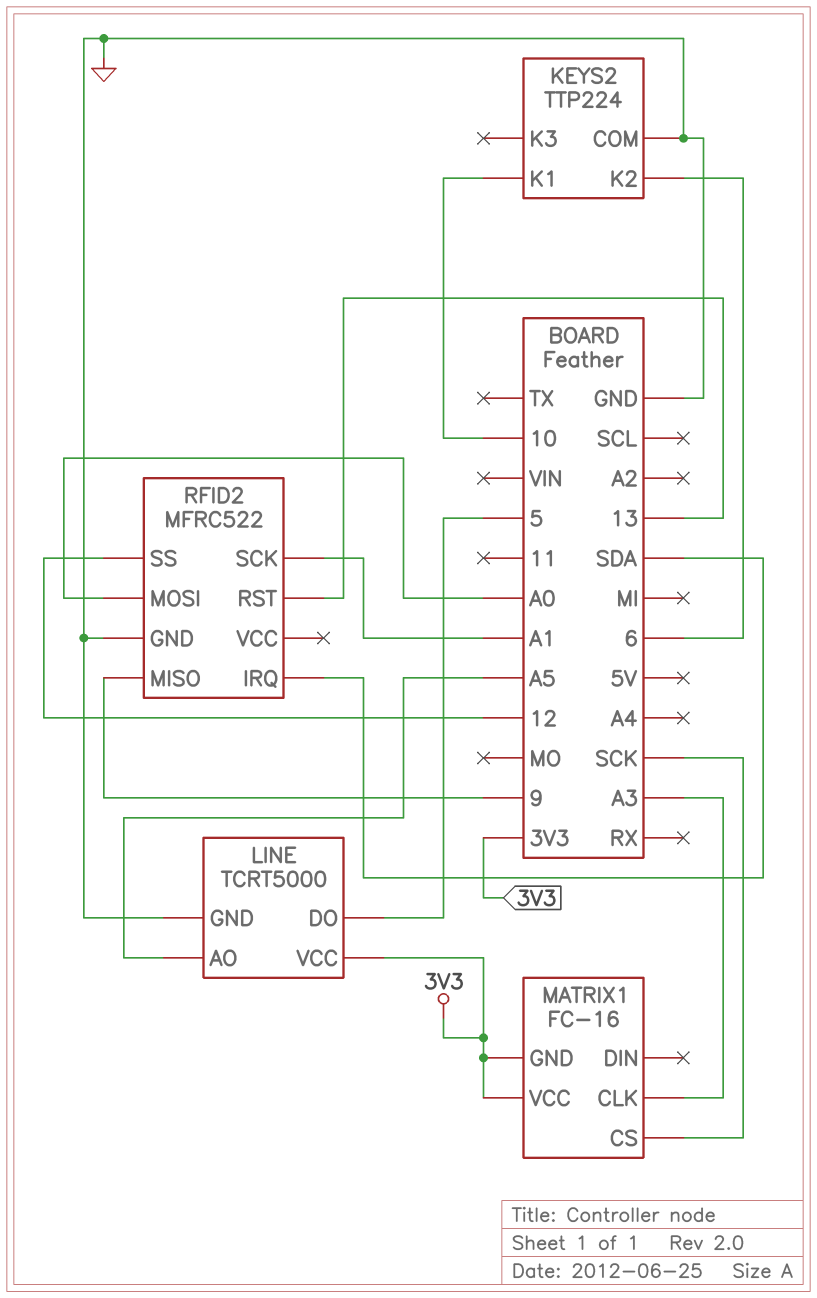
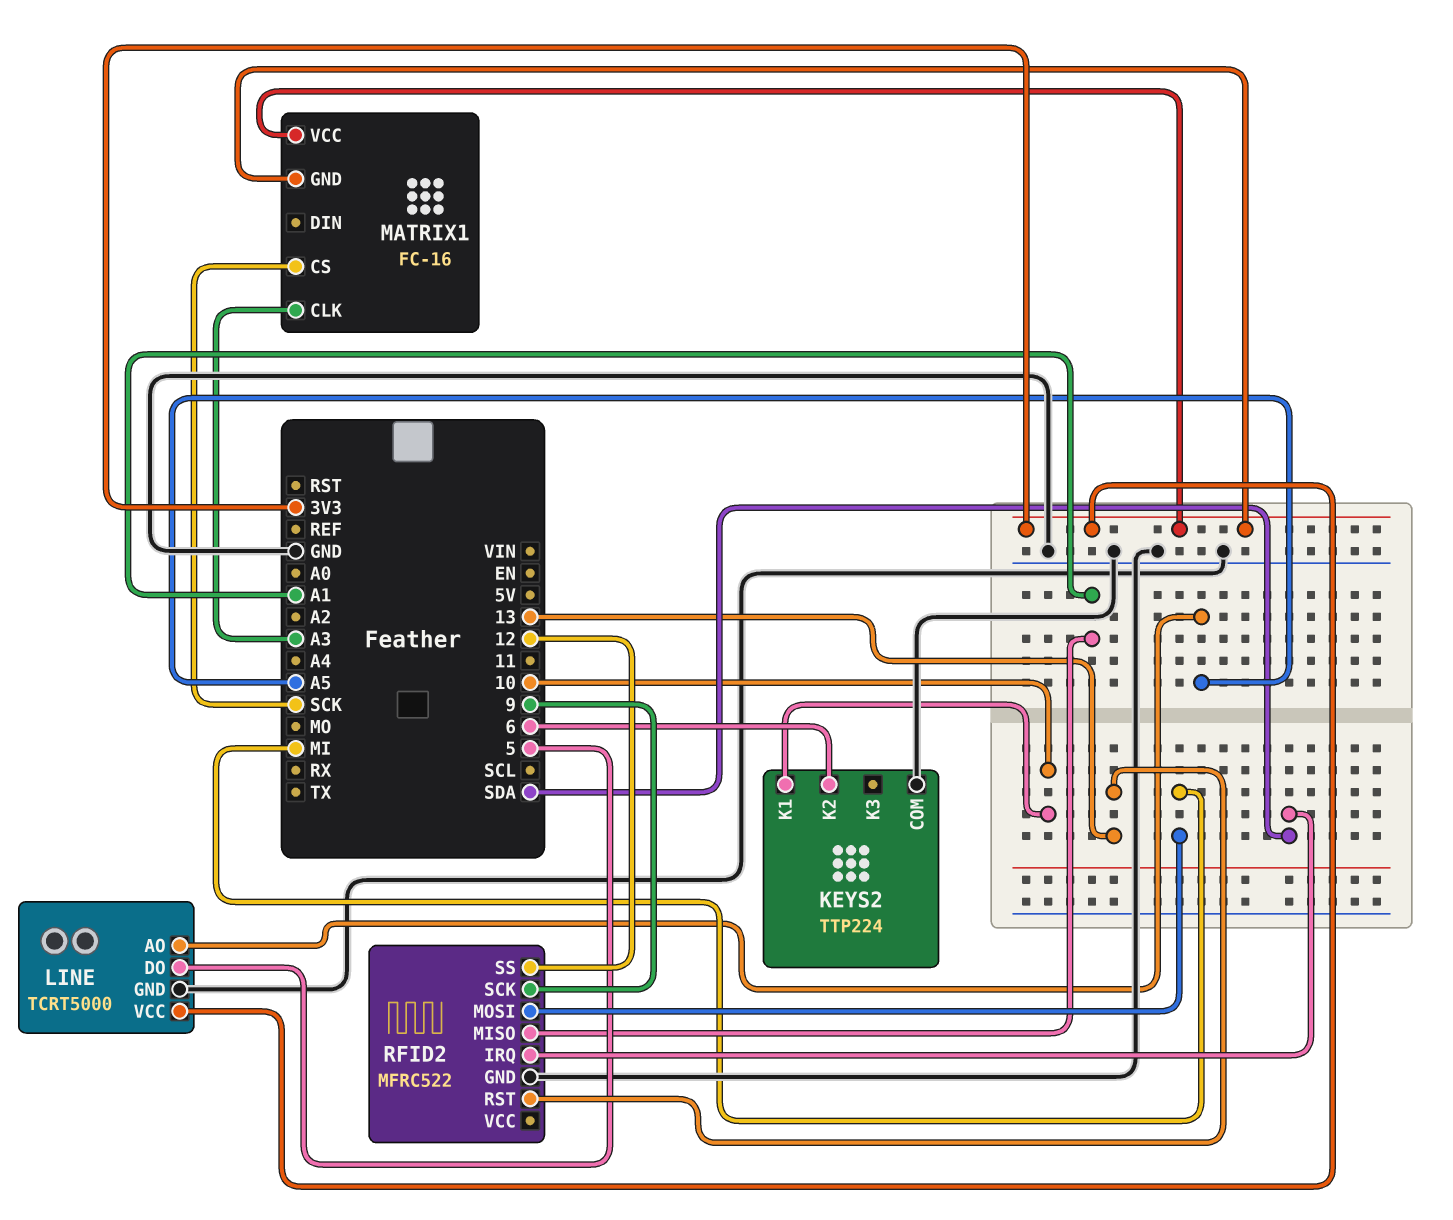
RFID2 pin MISO: 9 -> A1
RFID2 pin MOSI: A0 -> MI
RFID2 pin SCK: A1 -> 9

